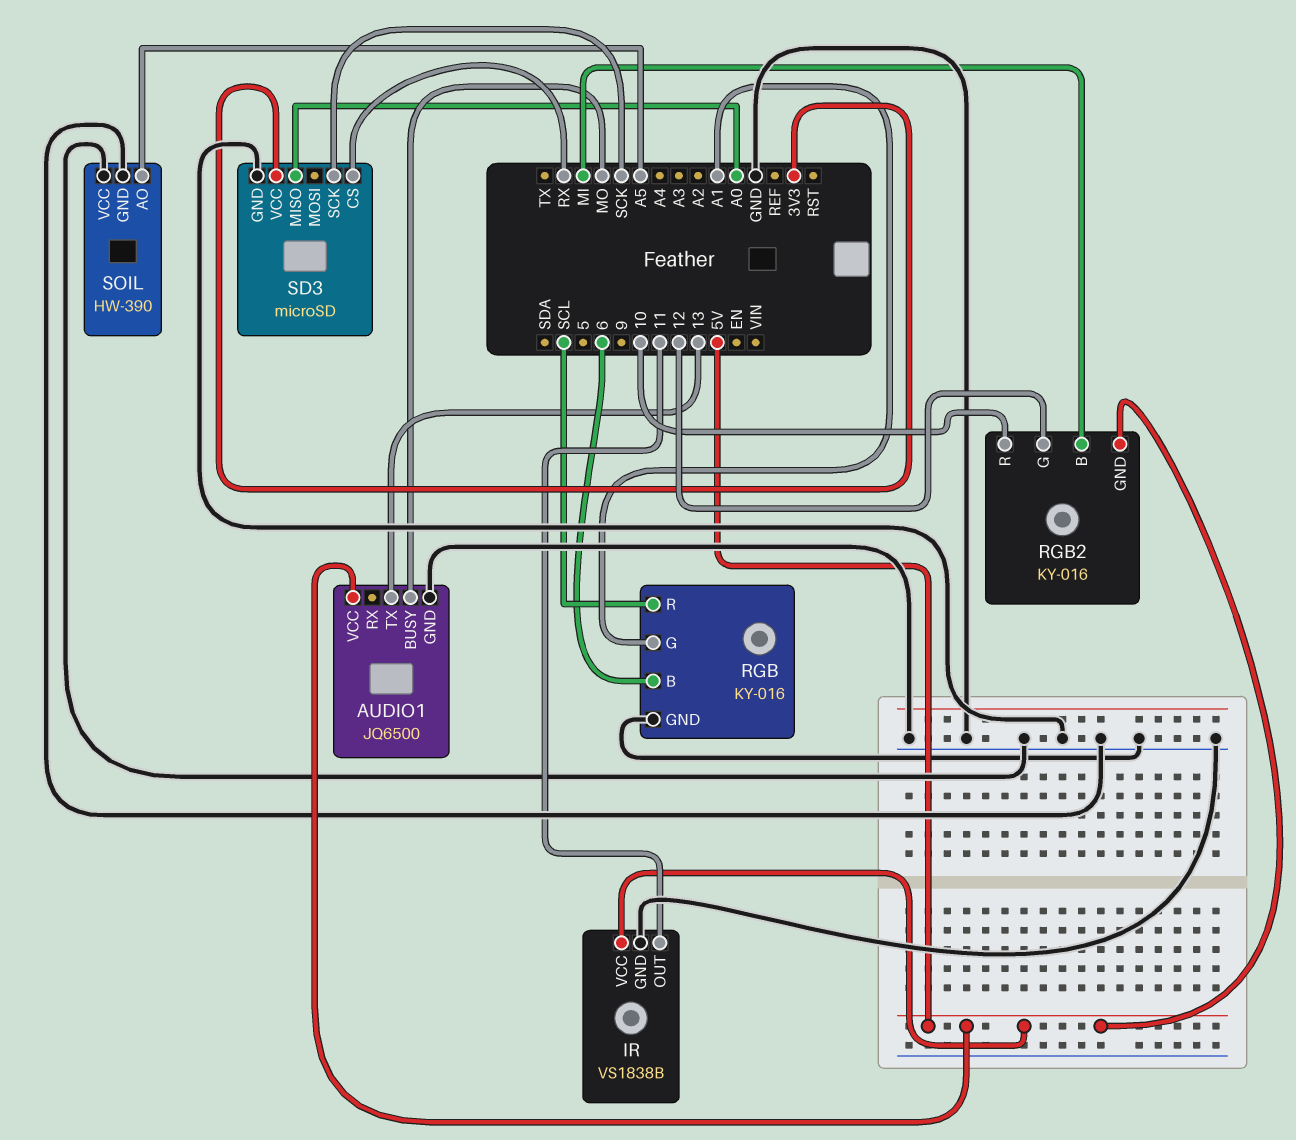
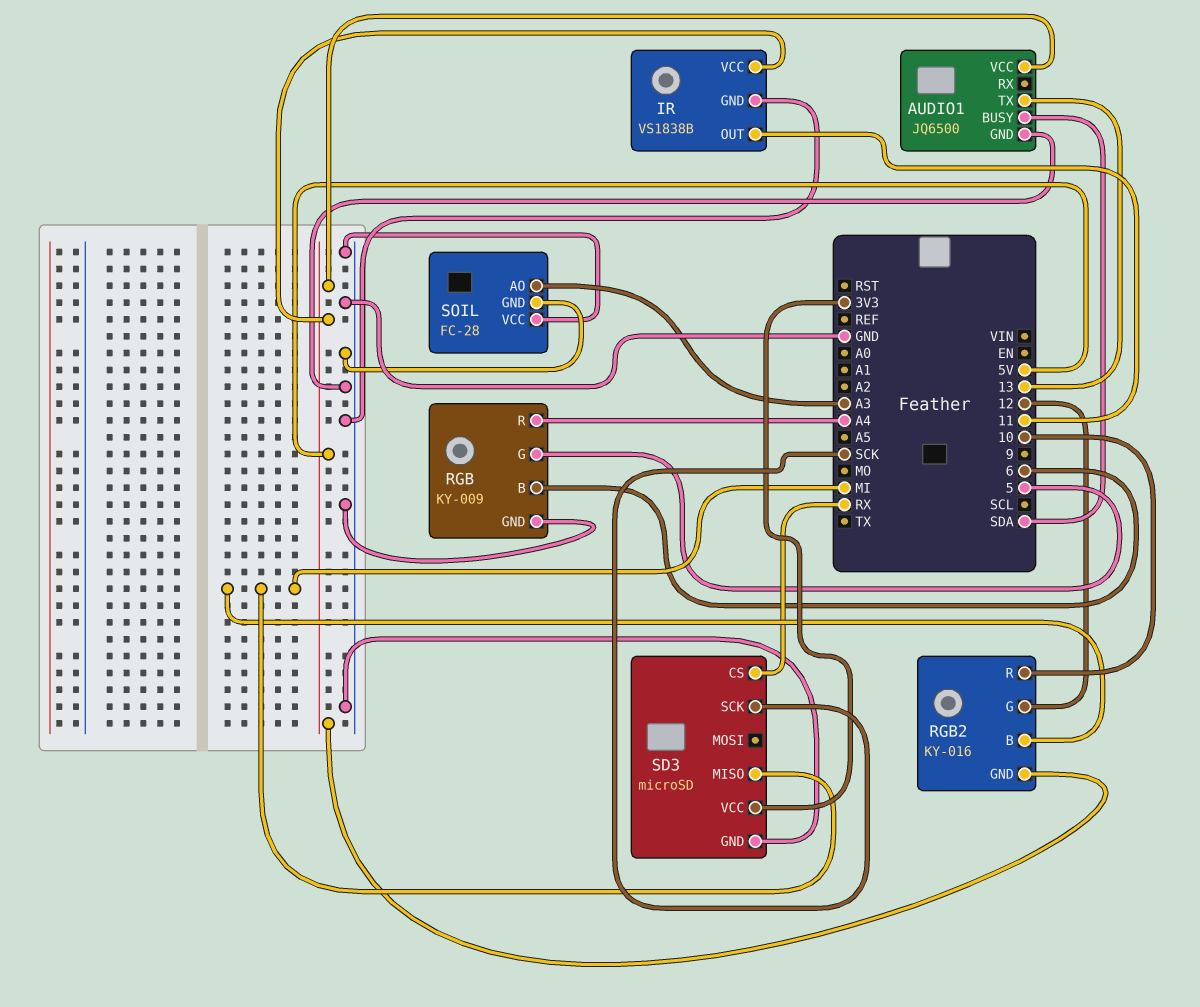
AUDIO1 pin BUSY: MO -> SDA
RGB: KY-016 -> KY-009
RGB pin G: A1 -> 5
RGB pin R: SCL -> A4
SD3 pin MISO: A0 -> MI
SOIL: HW-390 -> FC-28
SOIL pin AO: A5 -> A3

